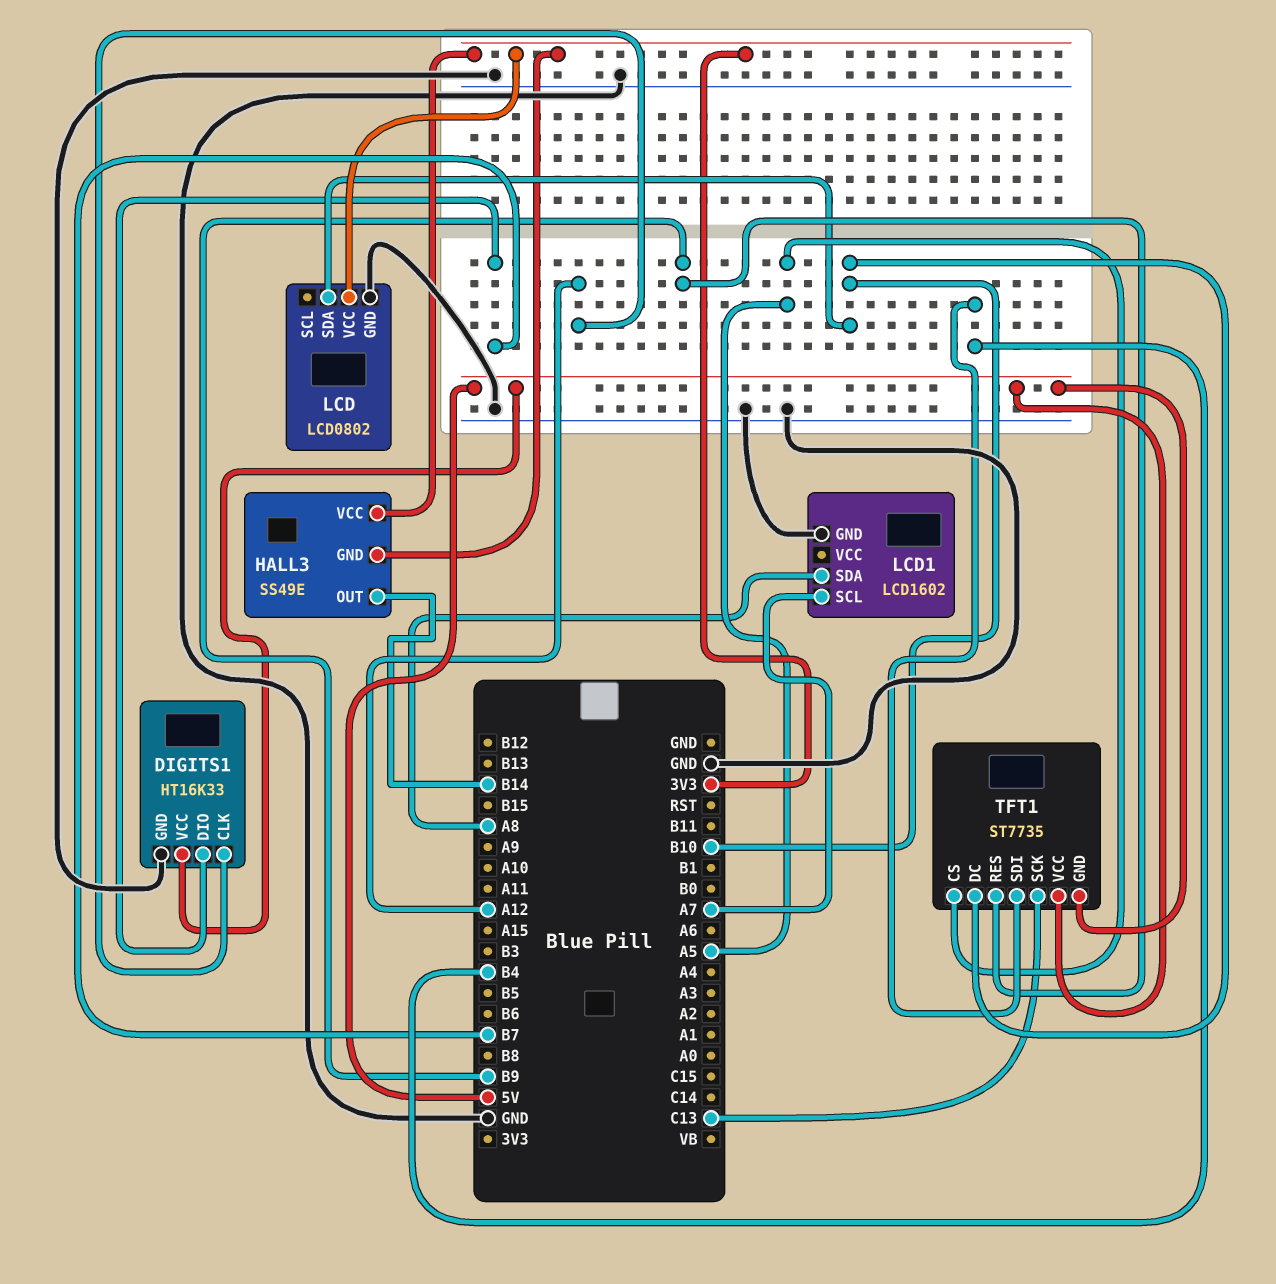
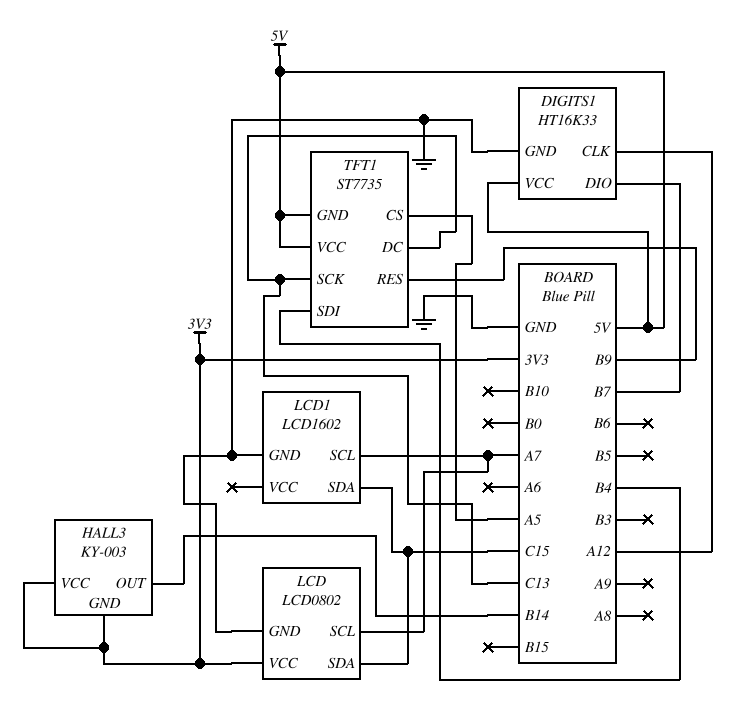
HALL3: SS49E -> KY-003
LCD pin SCL: none -> A7
LCD pin SDA: B10 -> C15
LCD1 pin SDA: A8 -> C15
TFT1 pin DC: B10 -> C13

